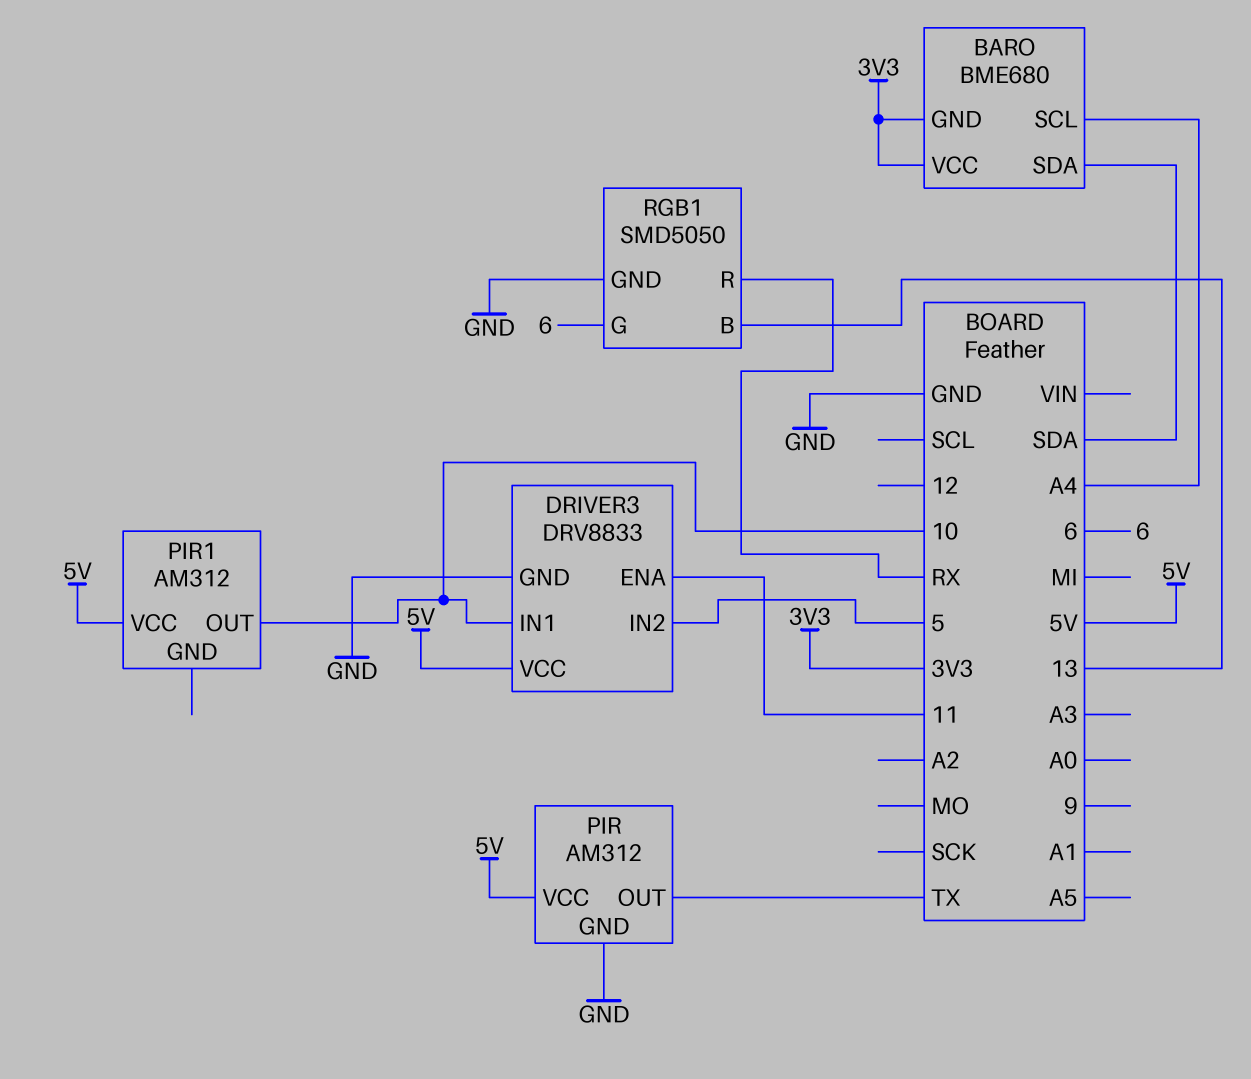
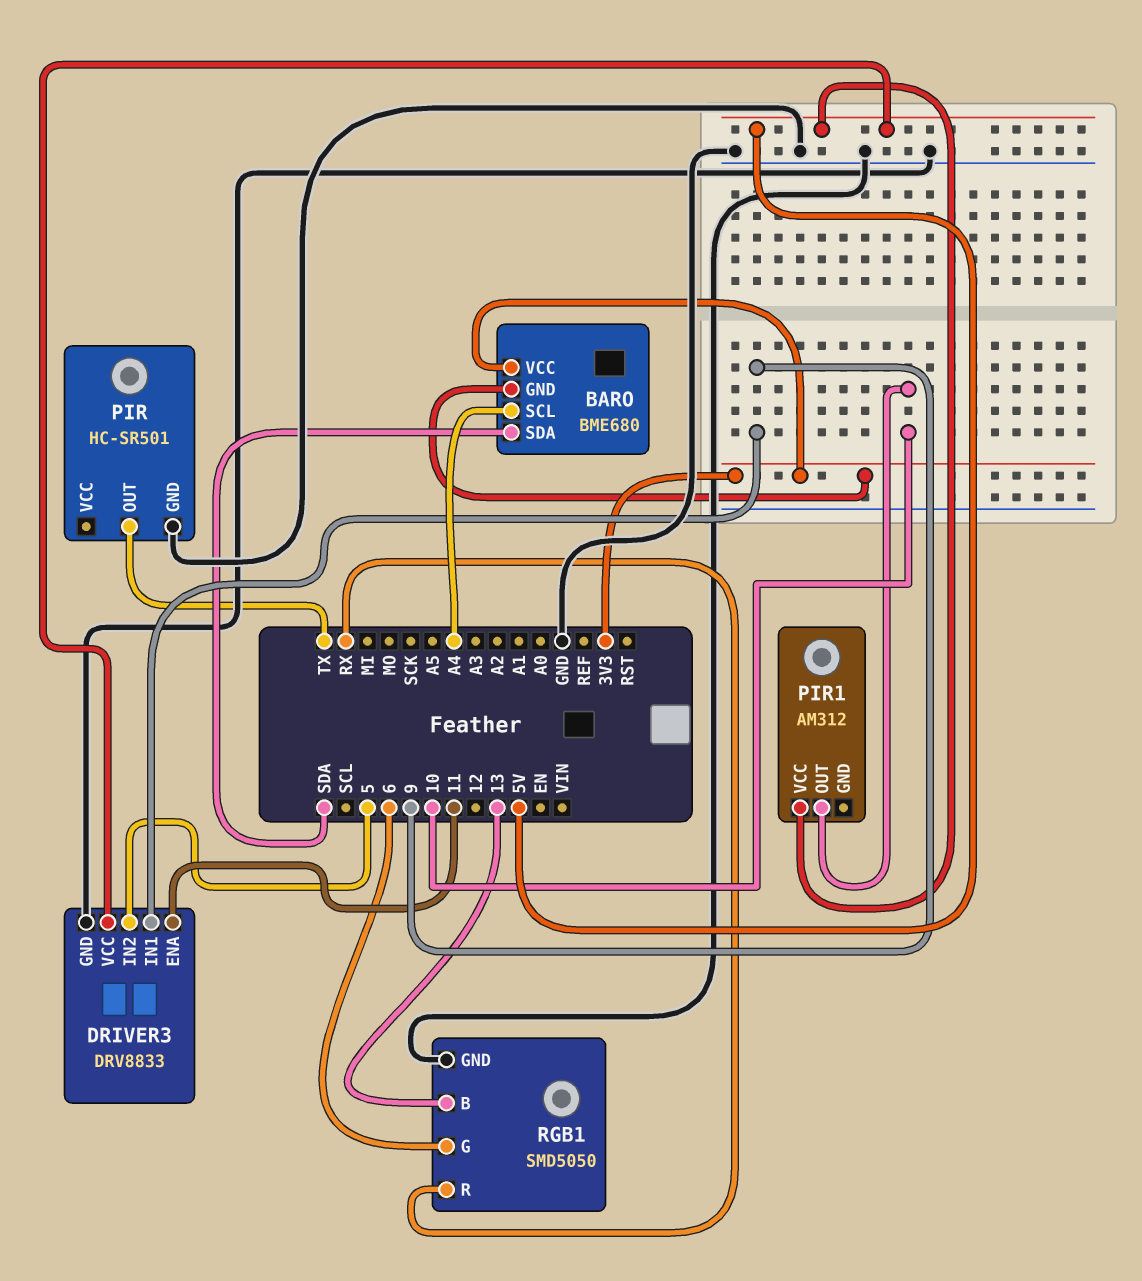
DRIVER3 pin IN1: 10 -> 9
PIR: AM312 -> HC-SR501
PIR pin VCC: 5V -> none

